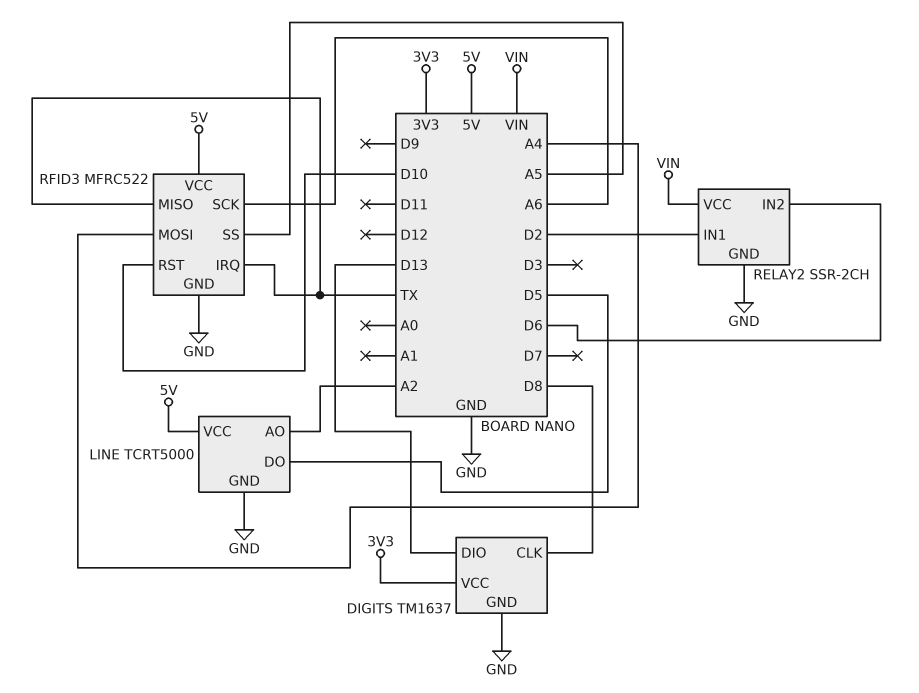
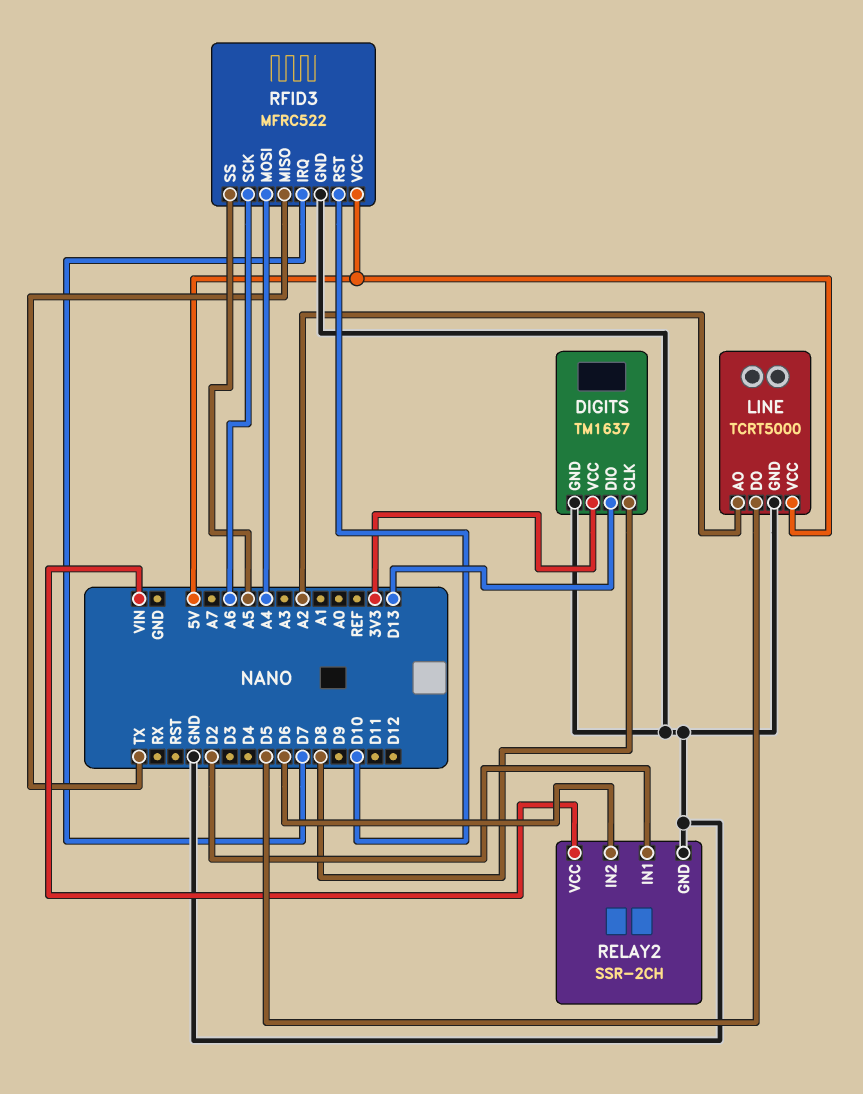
RFID3 pin IRQ: TX -> D7

